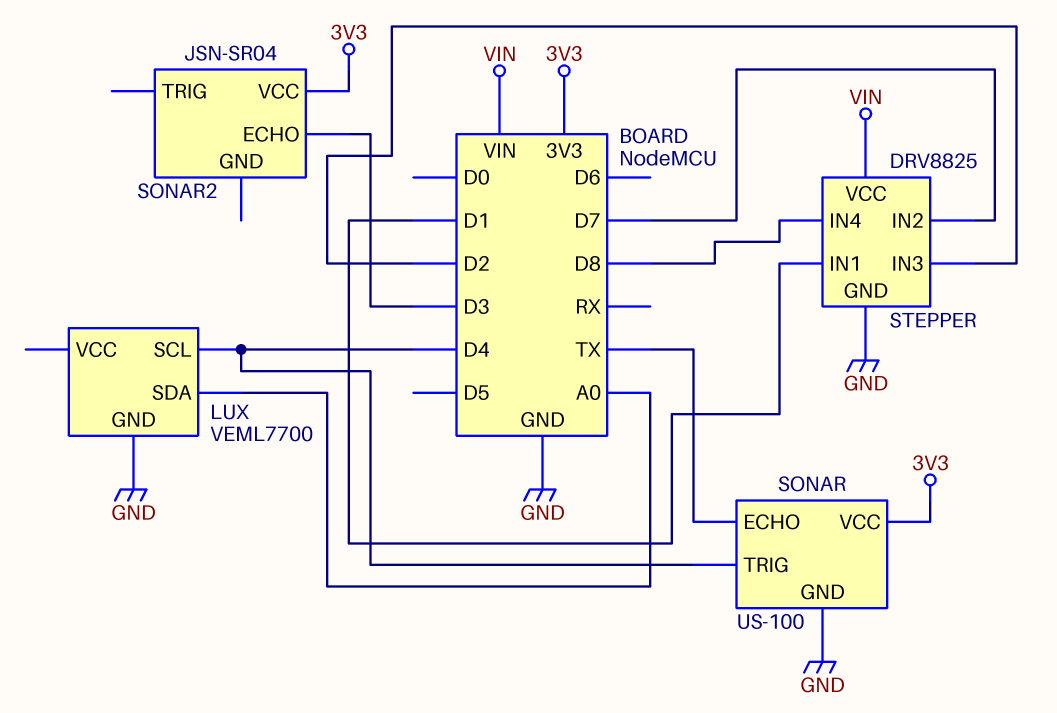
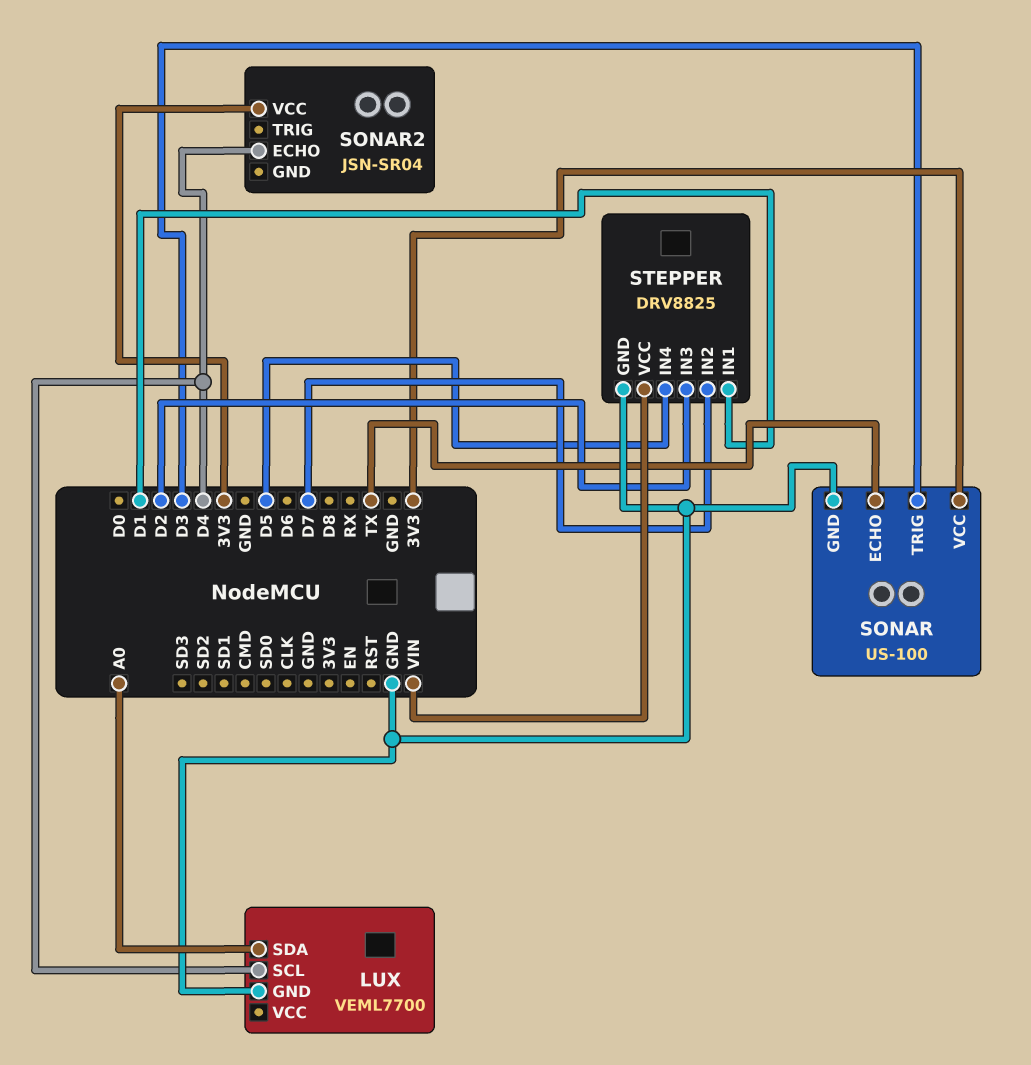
SONAR pin TRIG: D4 -> D3
SONAR2 pin ECHO: D3 -> D4
STEPPER pin IN4: D8 -> D5

